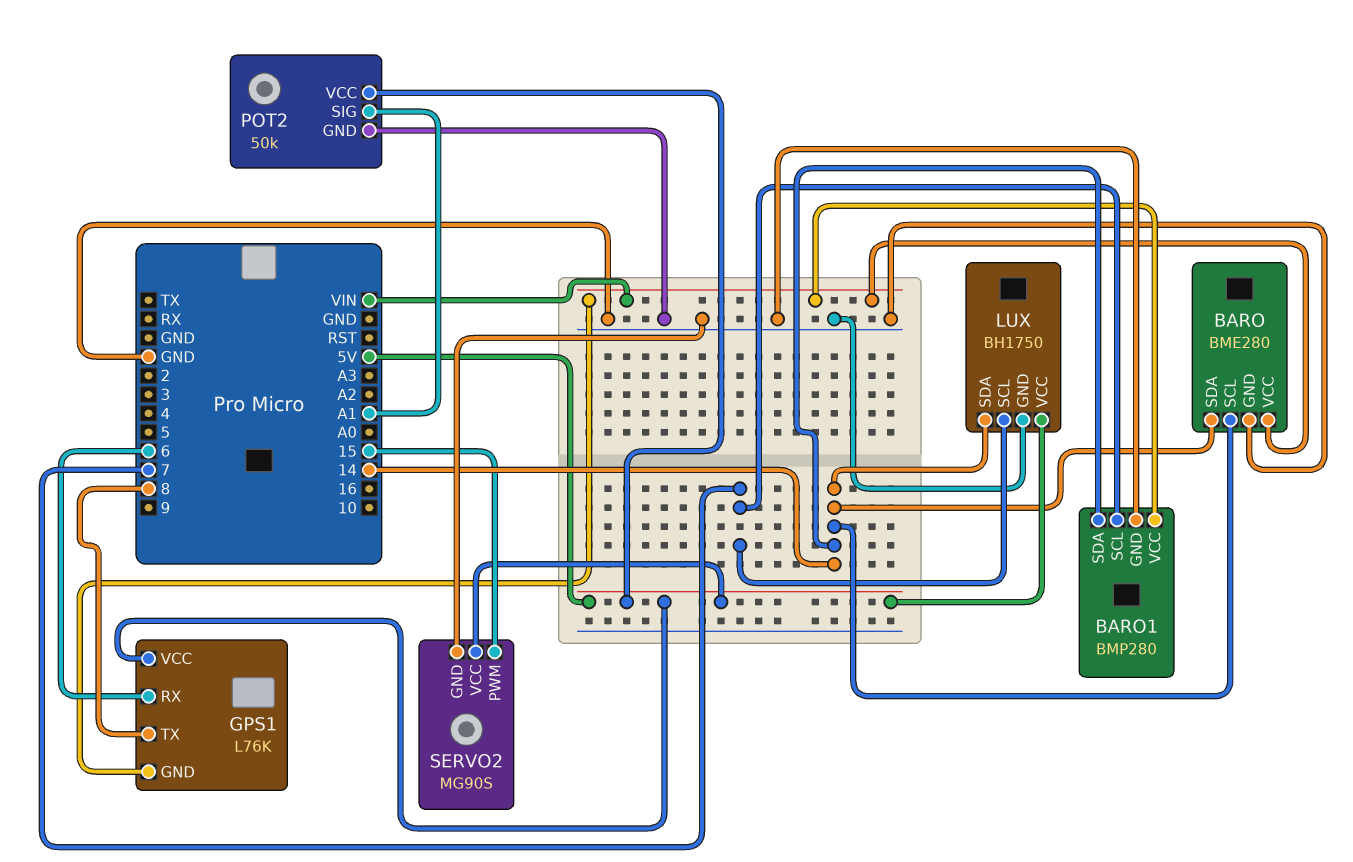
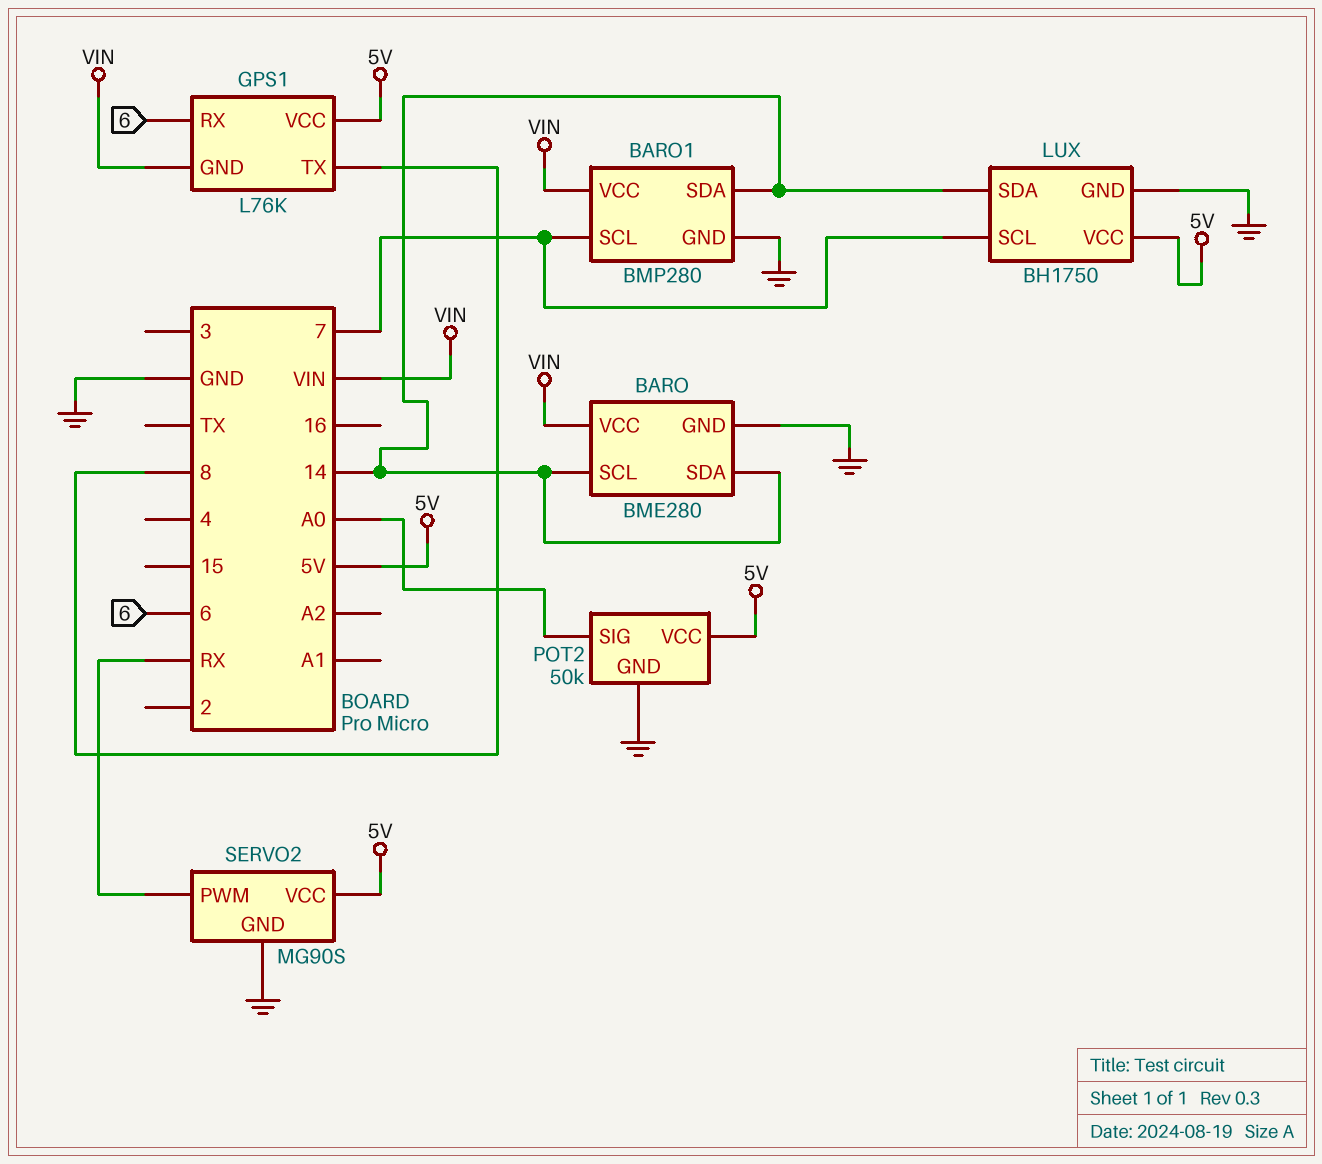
POT2 pin SIG: A1 -> A0
SERVO2 pin PWM: 15 -> RX

